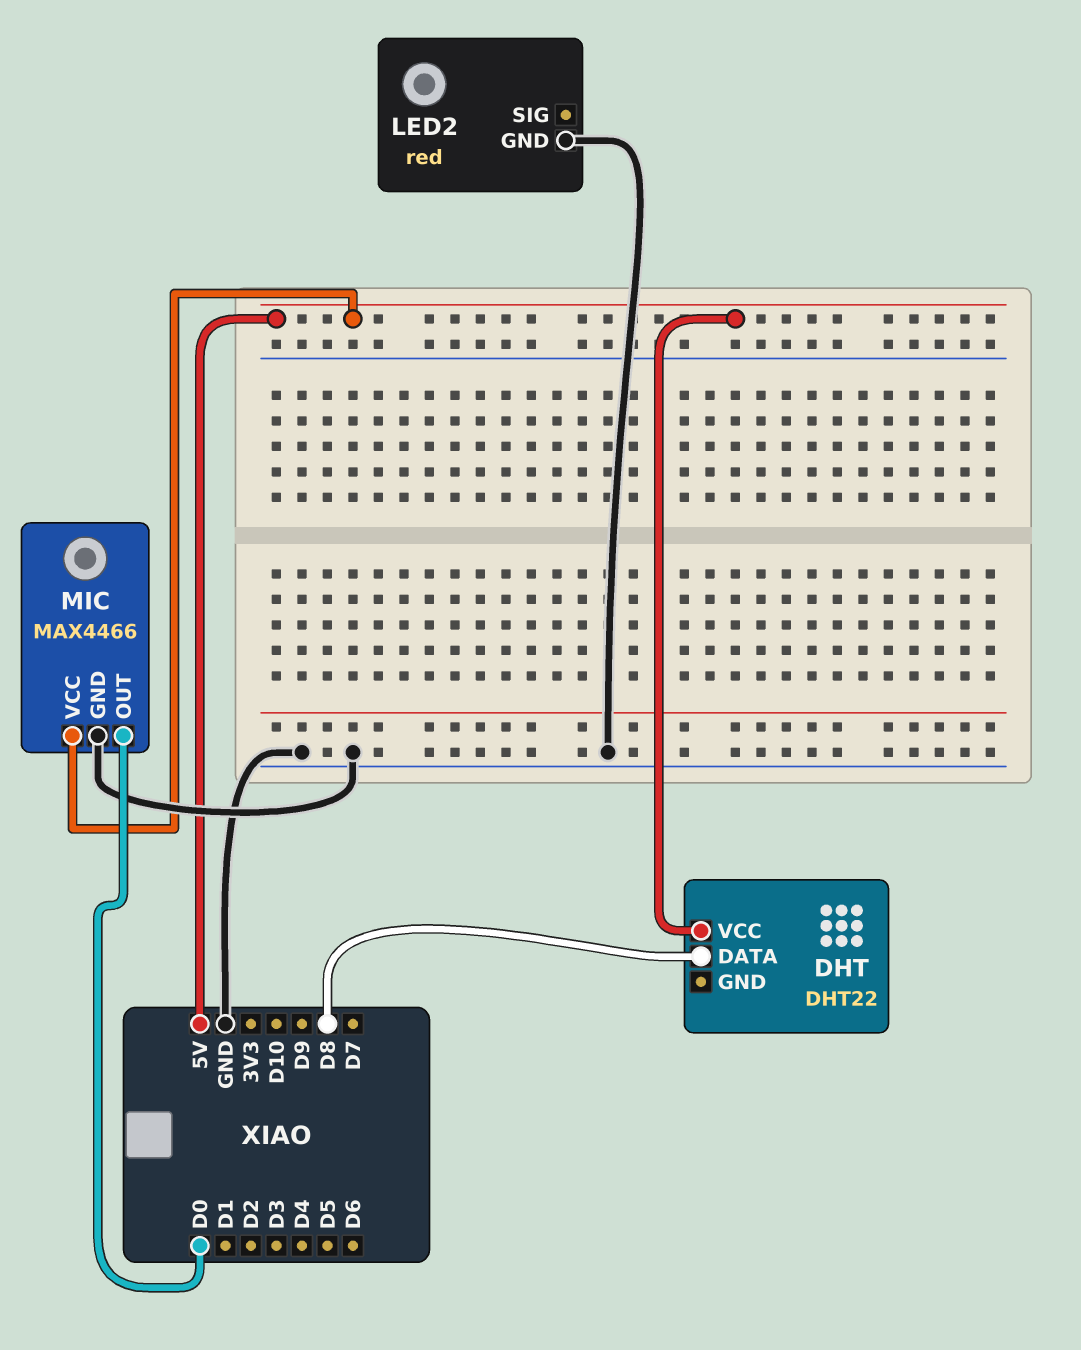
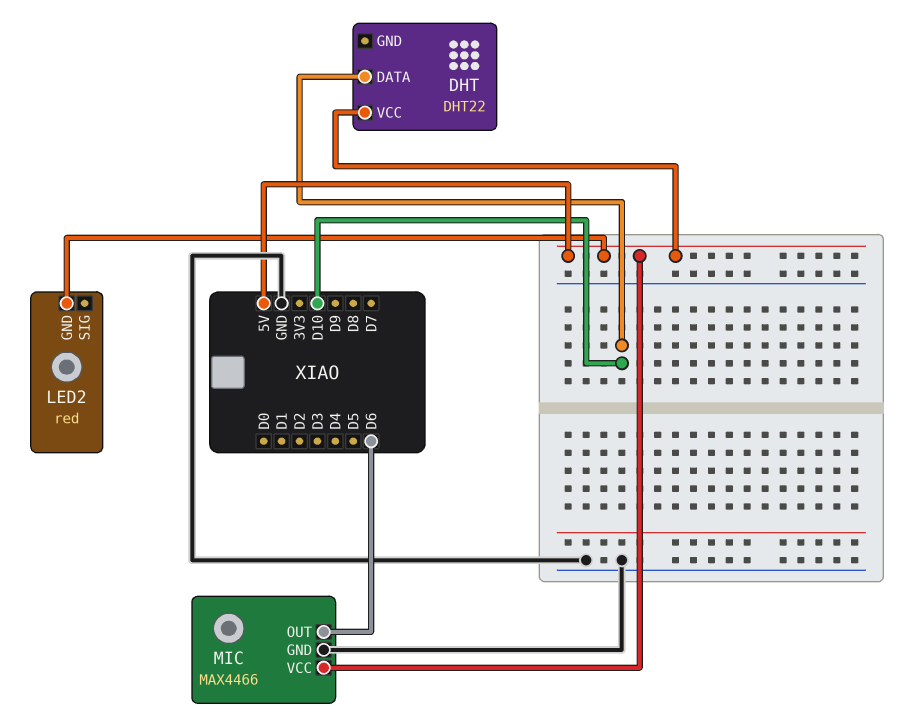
DHT pin DATA: D8 -> D10
LED2 pin GND: GND -> 5V
MIC pin OUT: D0 -> D6

